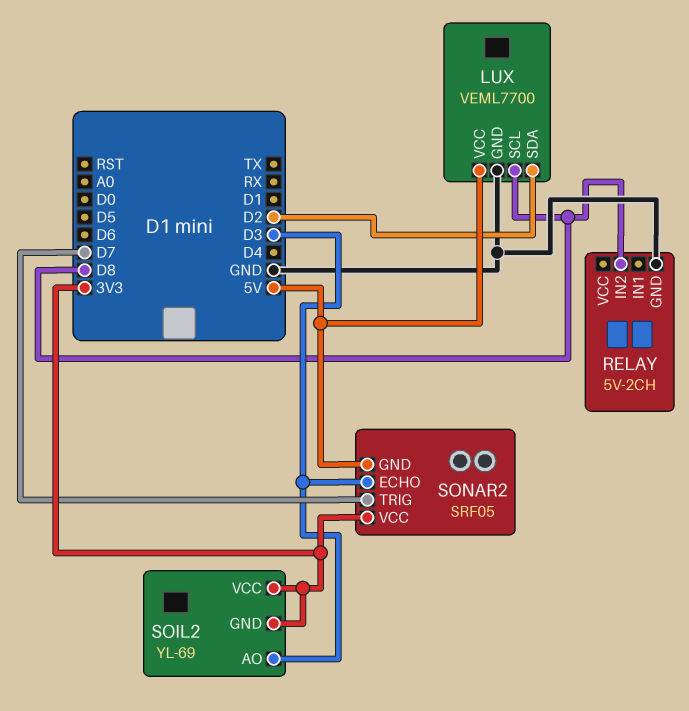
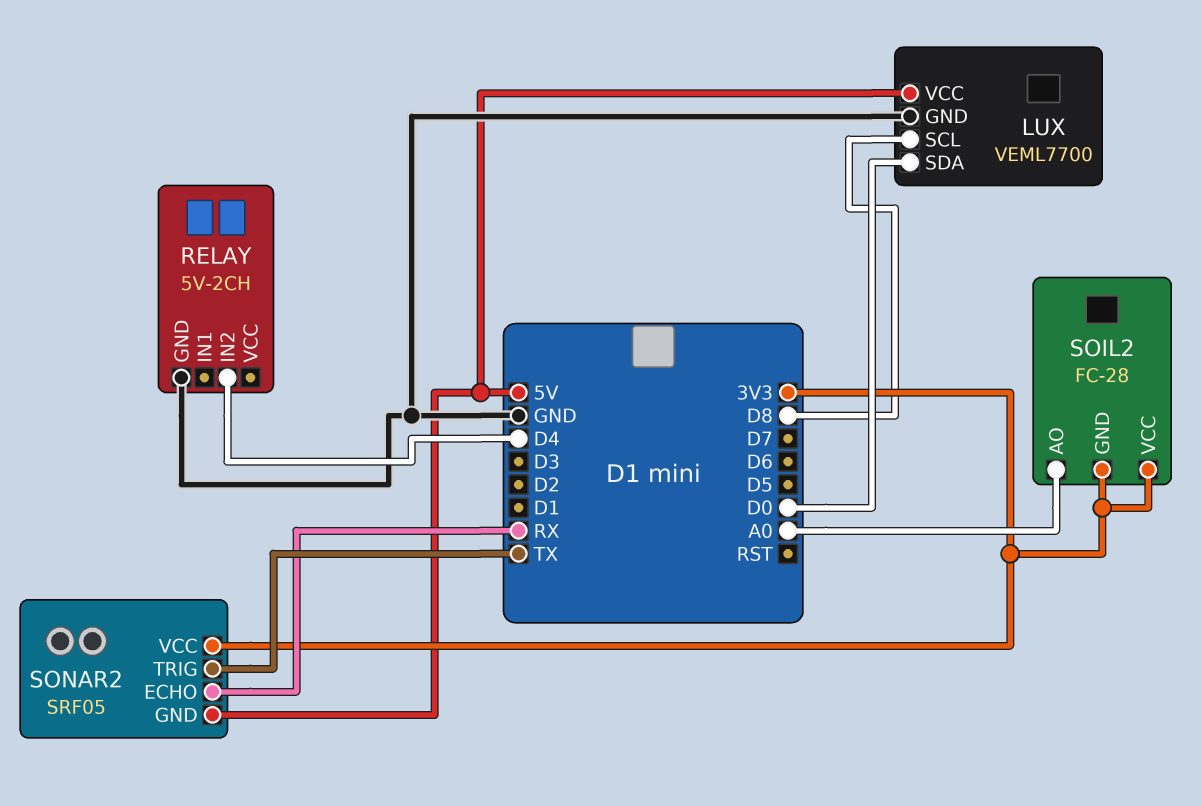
LUX pin SDA: D2 -> D0
RELAY pin IN2: D8 -> D4
SOIL2: YL-69 -> FC-28
SOIL2 pin AO: D3 -> A0
SONAR2 pin ECHO: D3 -> RX
SONAR2 pin TRIG: D7 -> TX

